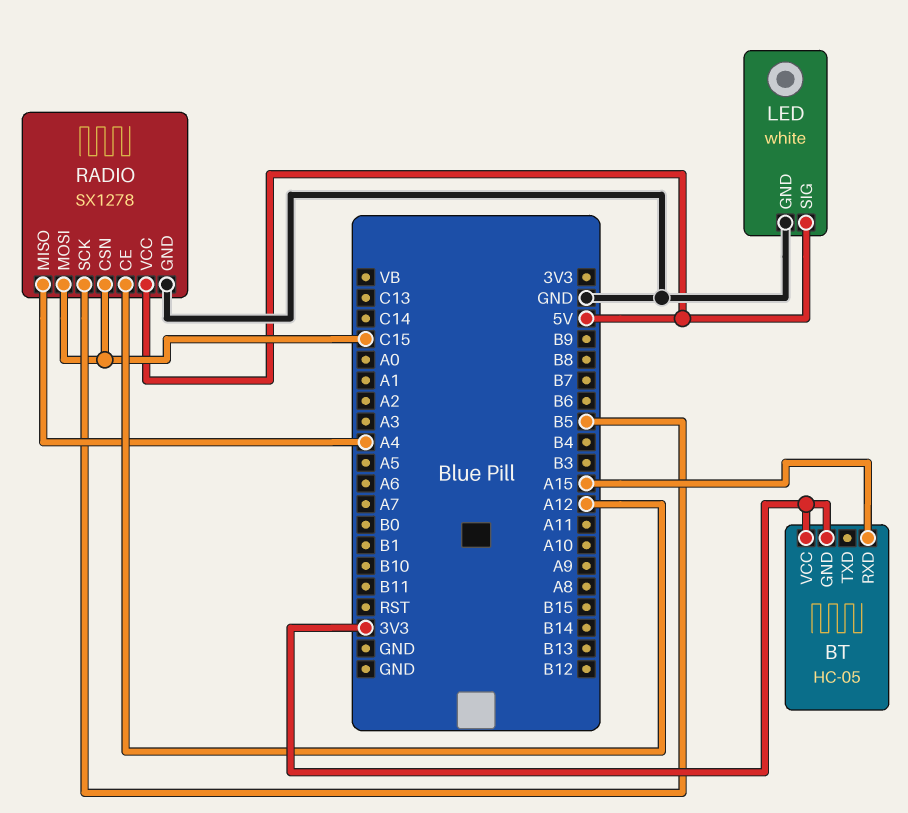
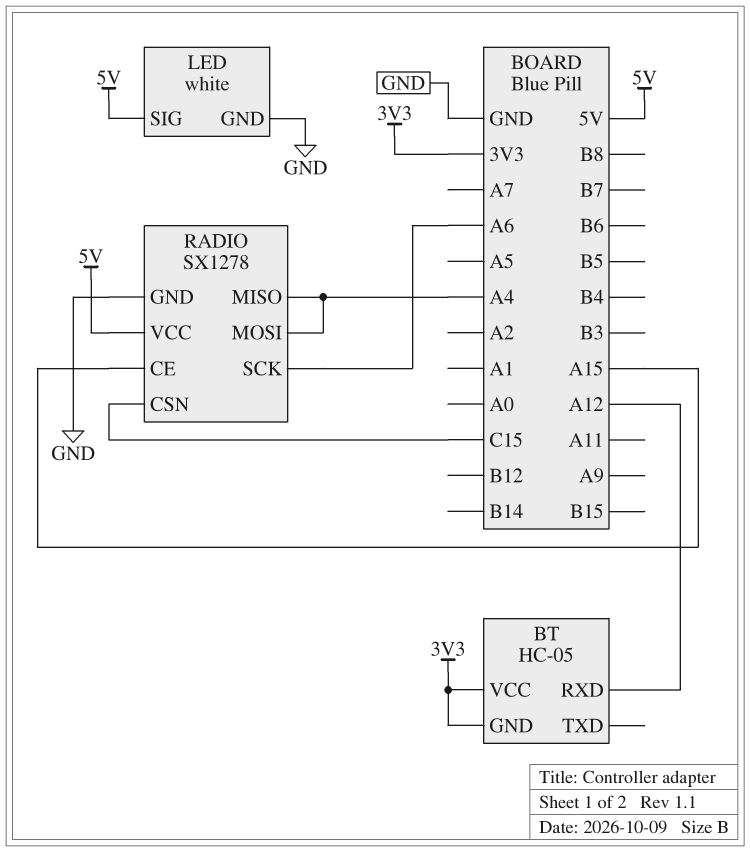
BT pin RXD: A15 -> A12
RADIO pin CE: A12 -> A15
RADIO pin MOSI: C15 -> A4
RADIO pin SCK: B5 -> A6

